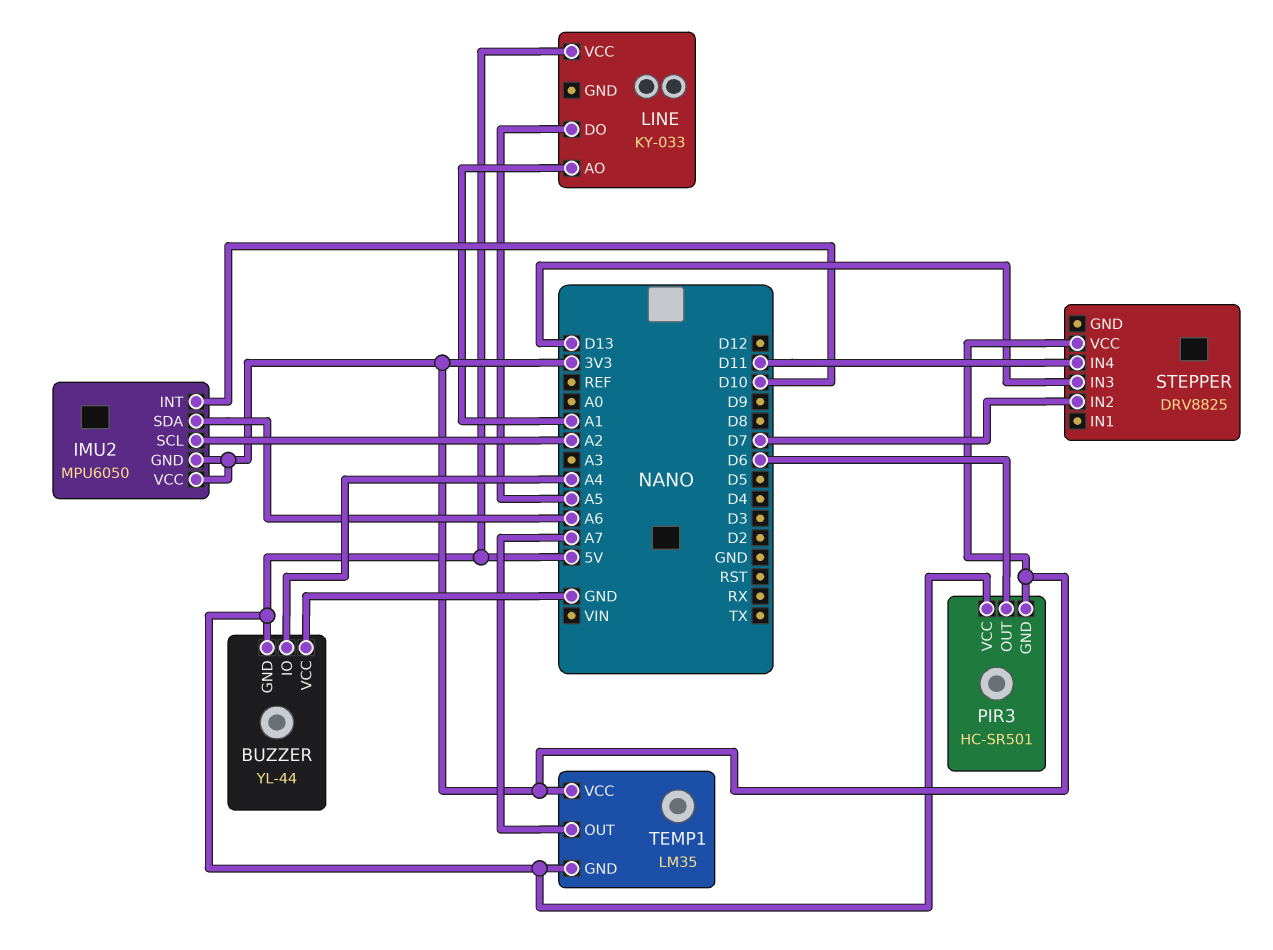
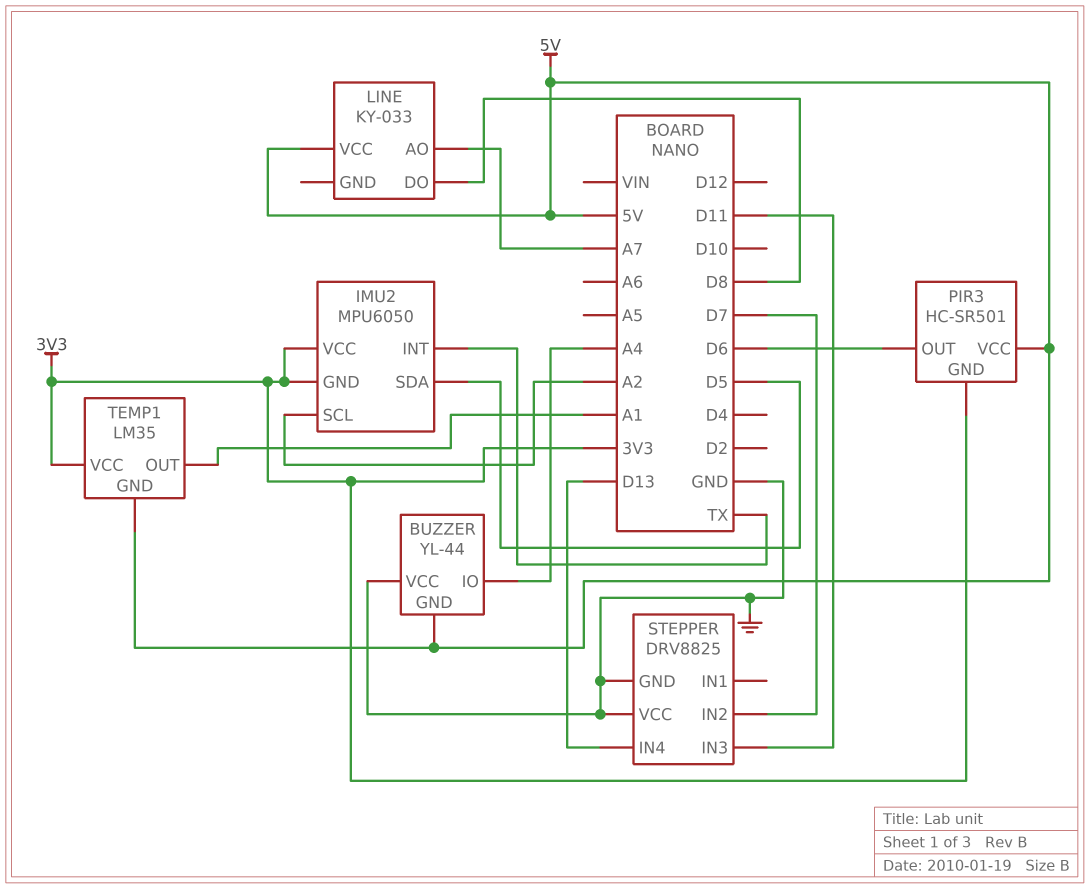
IMU2 pin INT: D10 -> TX
IMU2 pin SDA: A6 -> D5
LINE pin AO: A1 -> A7
LINE pin DO: A5 -> D8
STEPPER pin GND: none -> GND
STEPPER pin IN3: D13 -> D11
STEPPER pin IN4: D11 -> D13
STEPPER pin VCC: 3V3 -> GND
TEMP1 pin OUT: A7 -> A1

